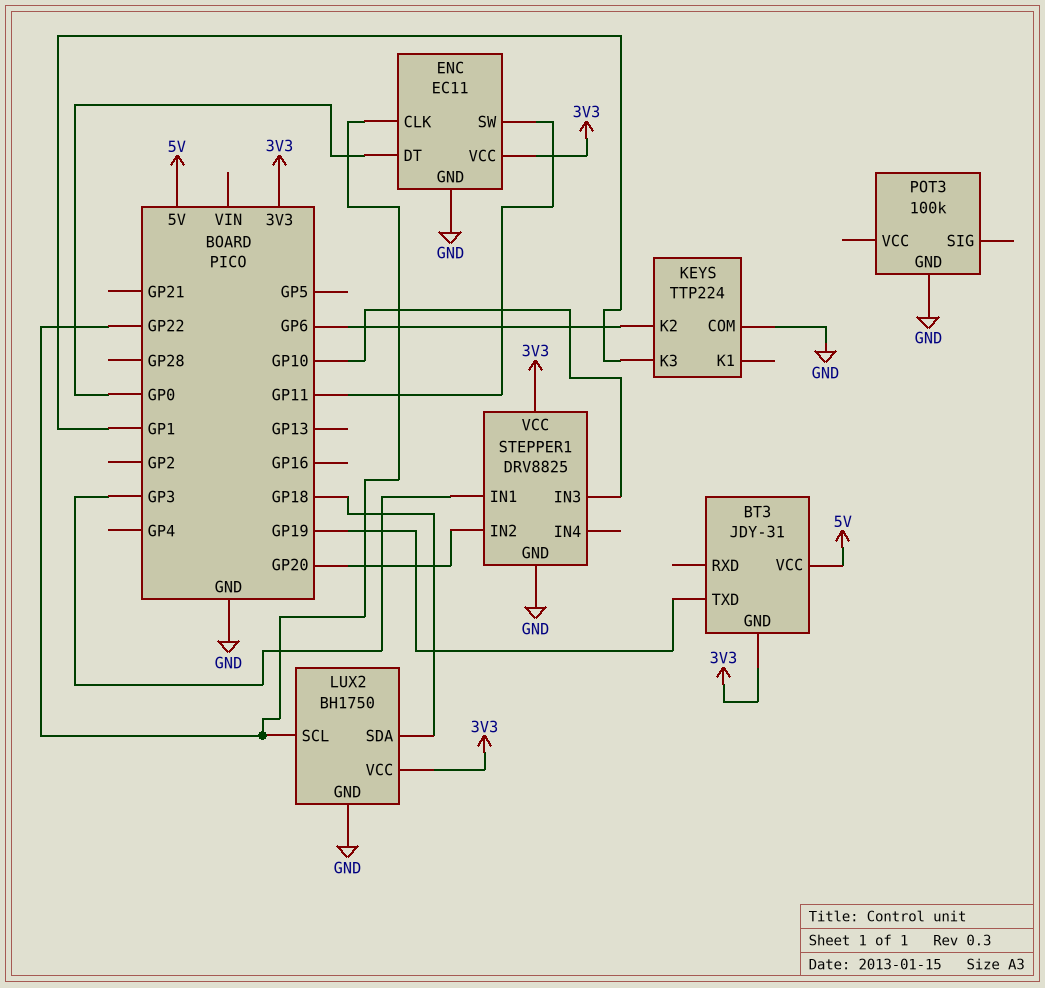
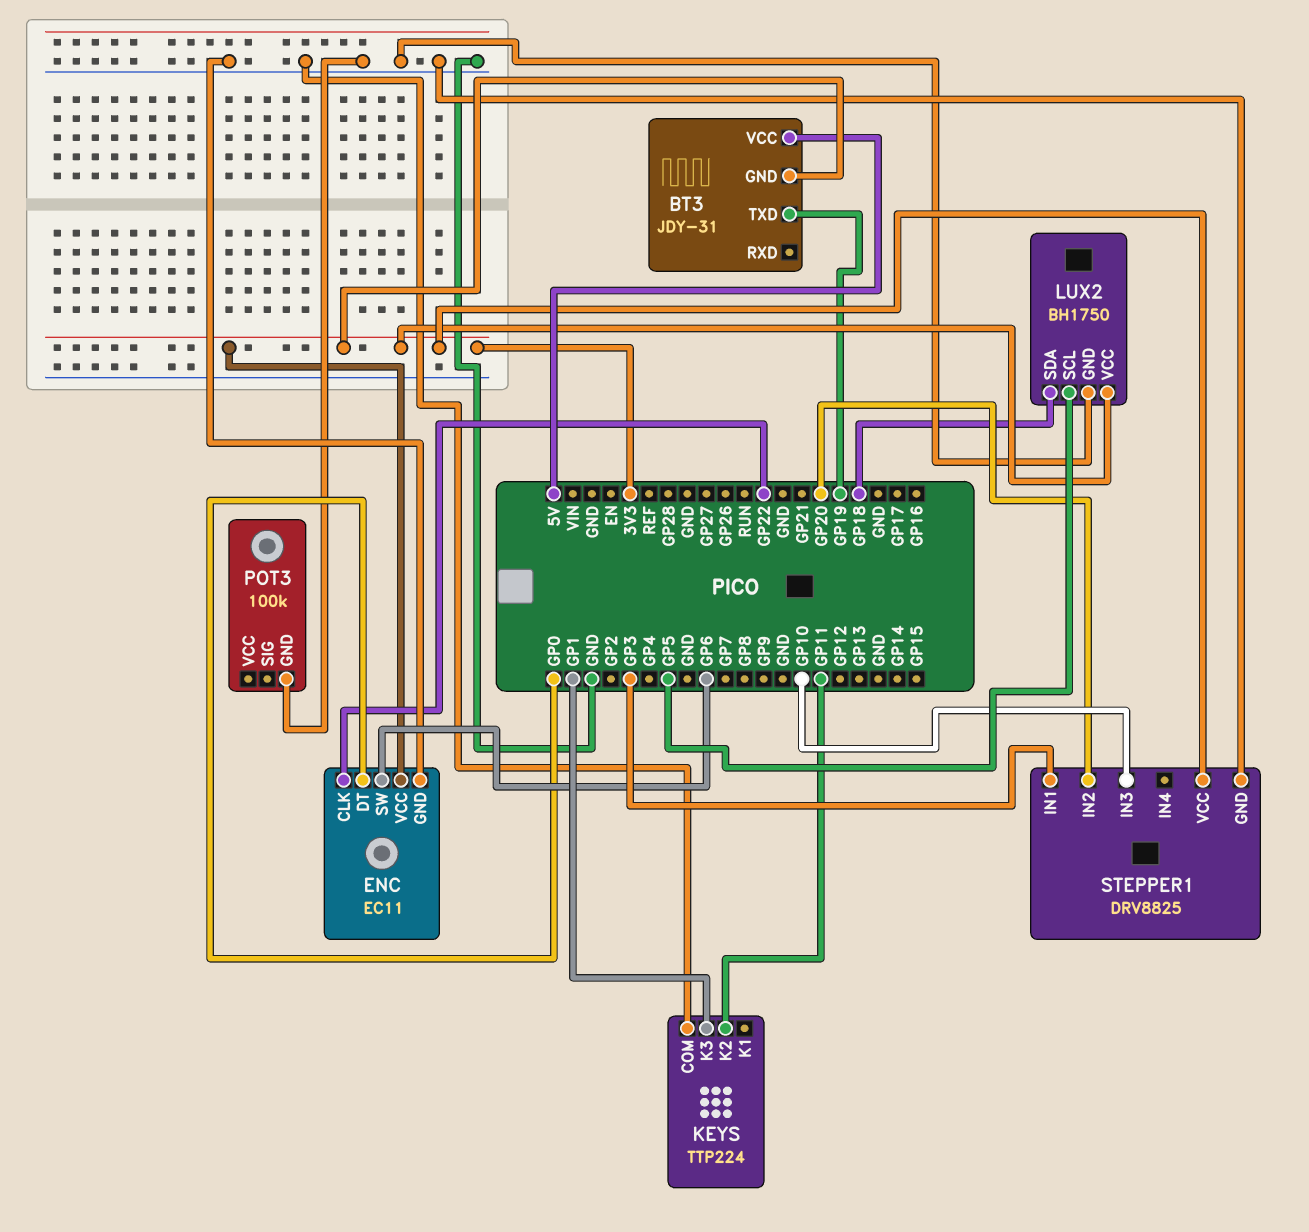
ENC pin SW: GP11 -> GP6
KEYS pin K2: GP6 -> GP11
LUX2 pin SCL: GP22 -> GP5

